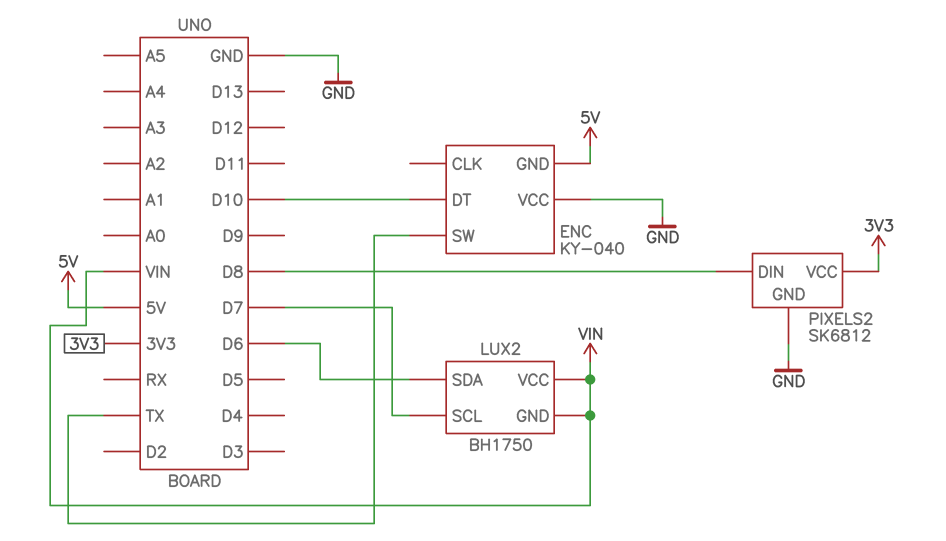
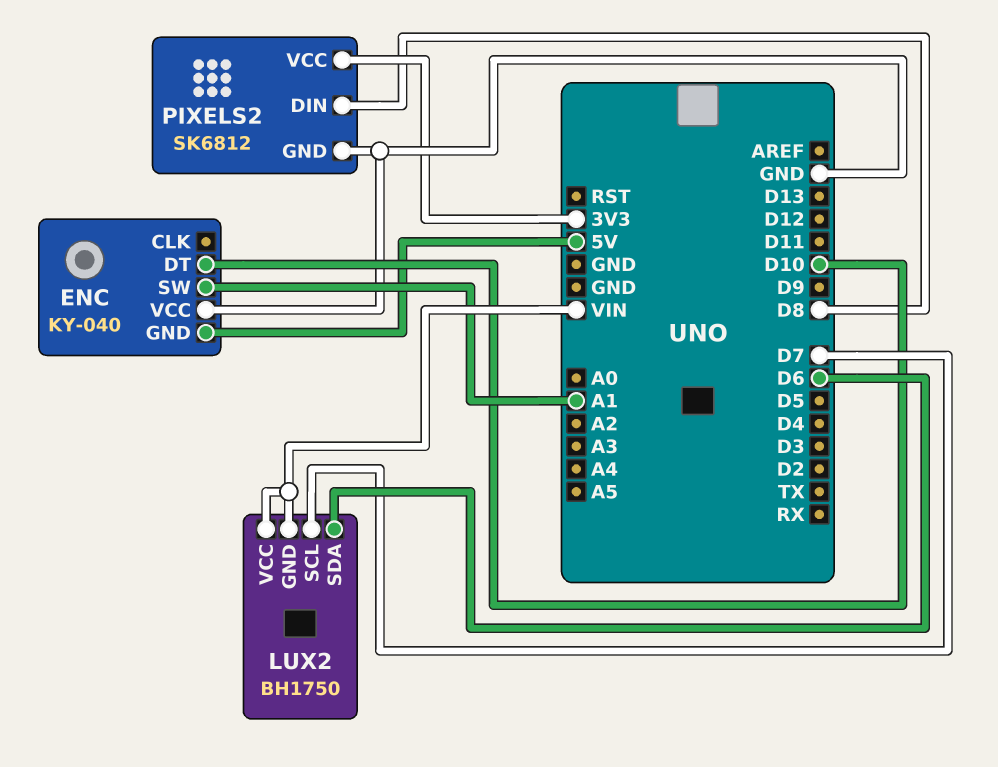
ENC pin SW: TX -> A1

